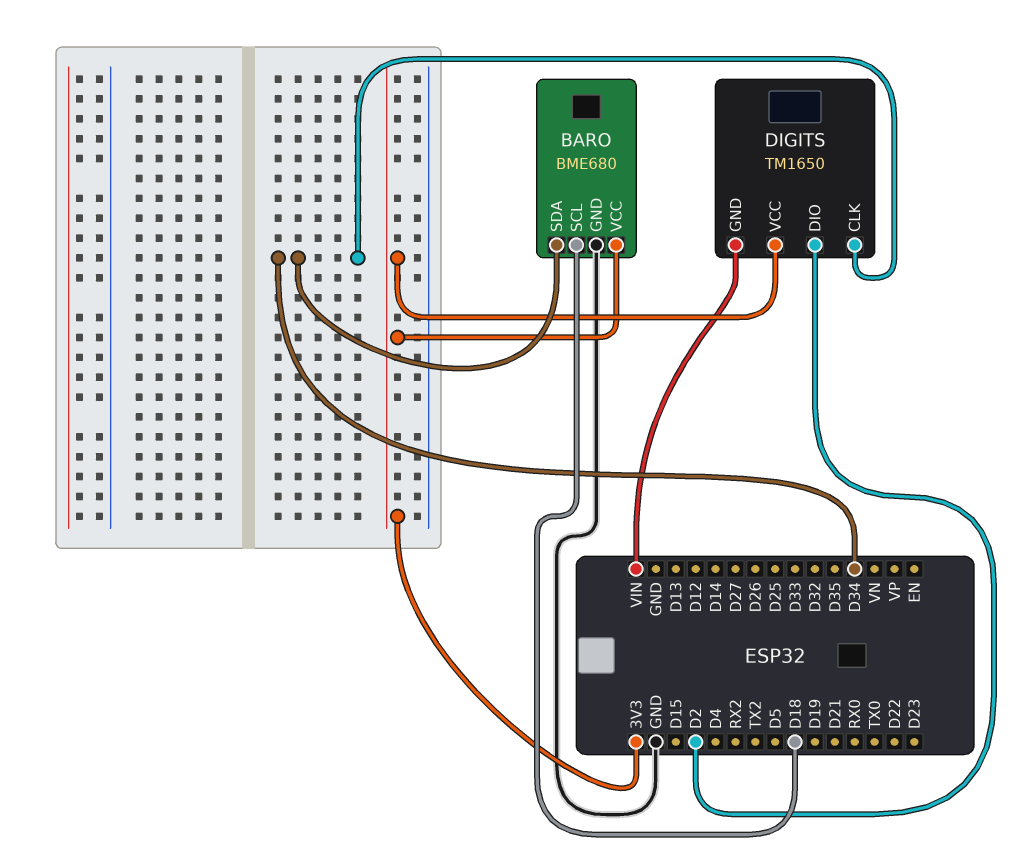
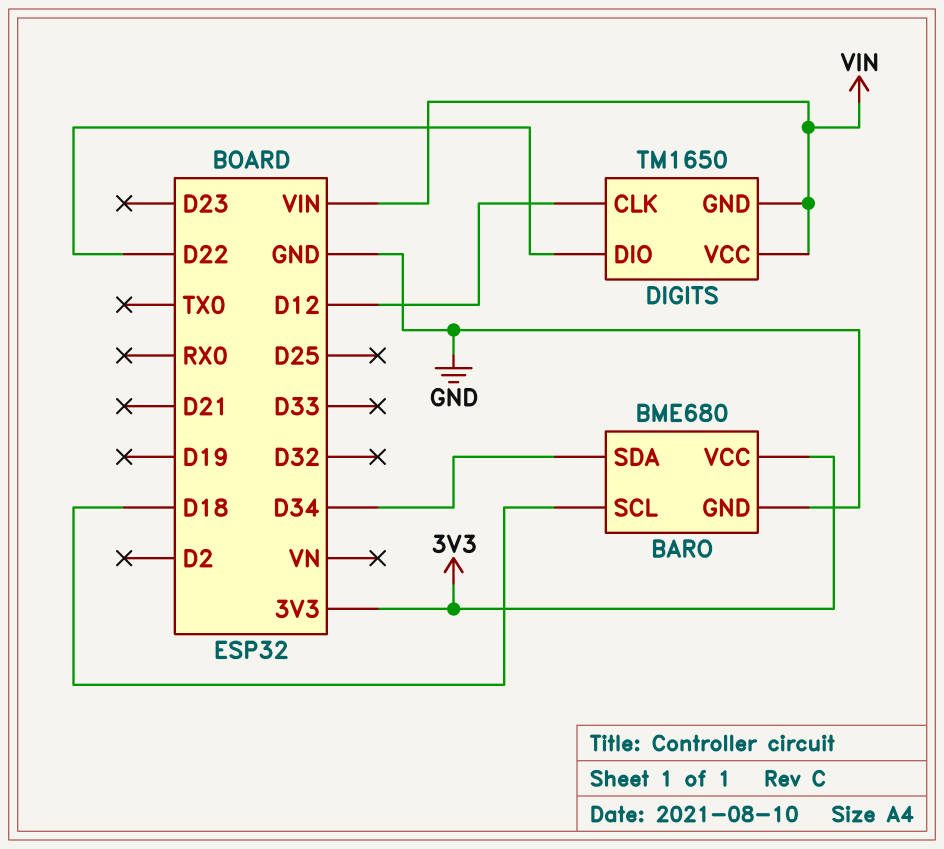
DIGITS pin CLK: D34 -> D12
DIGITS pin DIO: D2 -> D22
DIGITS pin VCC: 3V3 -> VIN

